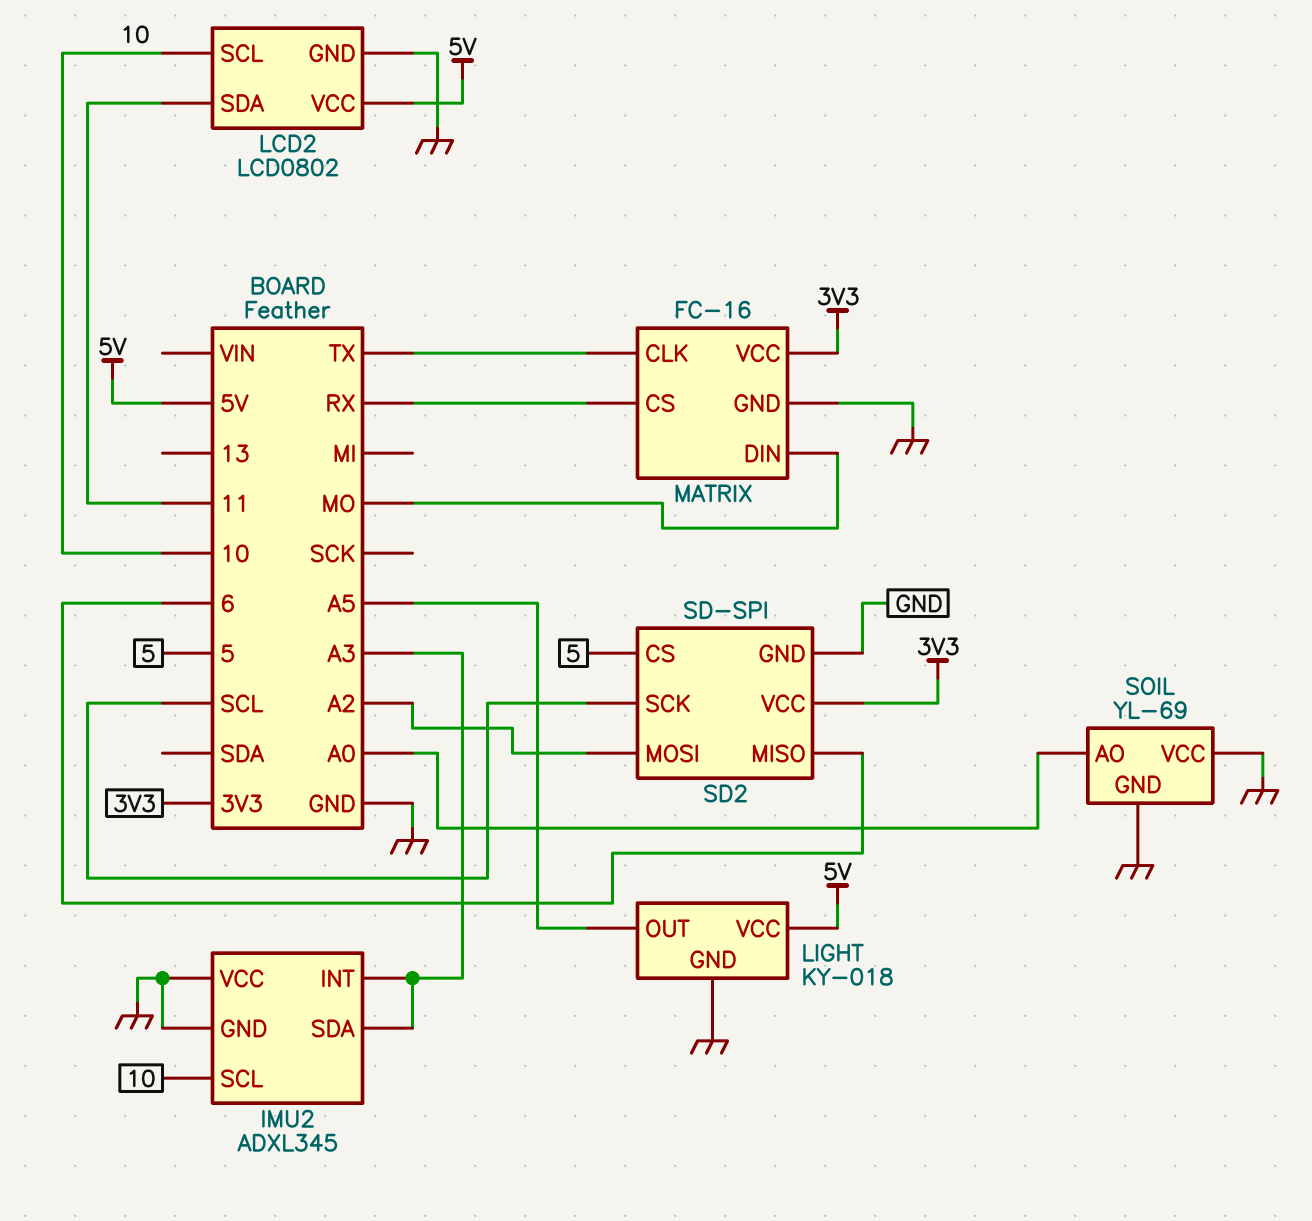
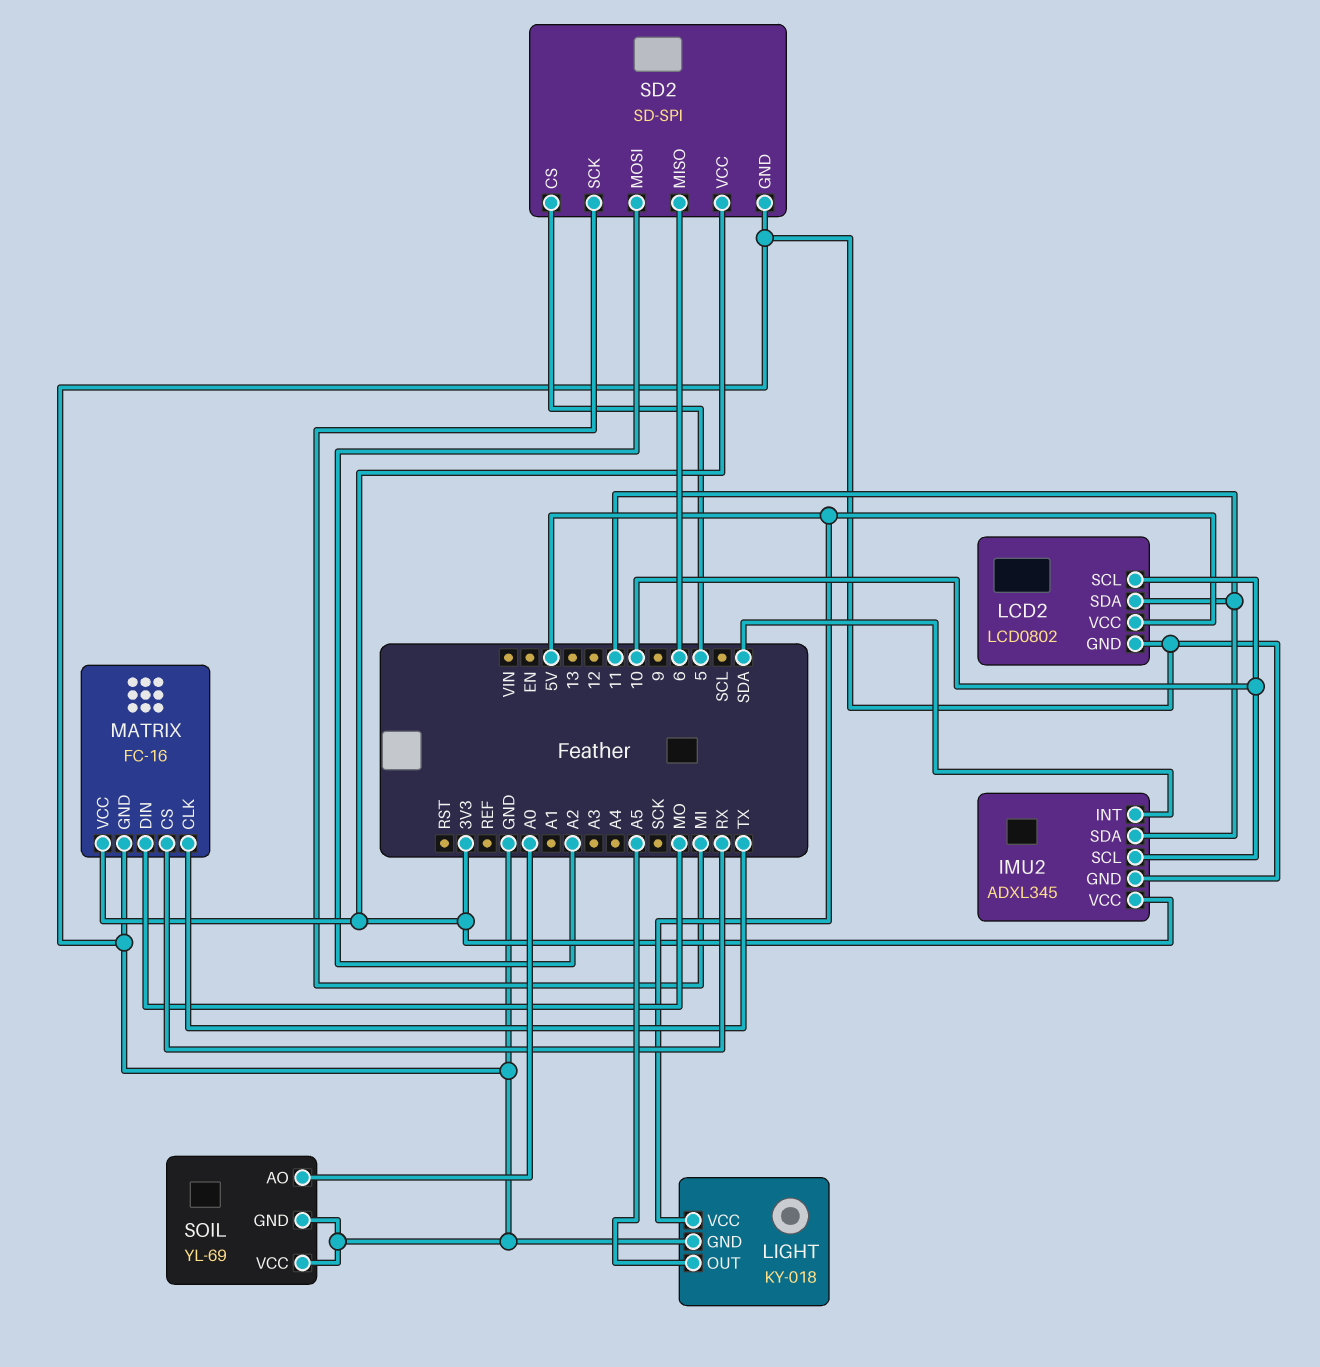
IMU2 pin INT: A3 -> SDA
IMU2 pin SDA: A3 -> 11
IMU2 pin VCC: GND -> 3V3
SD2 pin SCK: SCL -> MI

